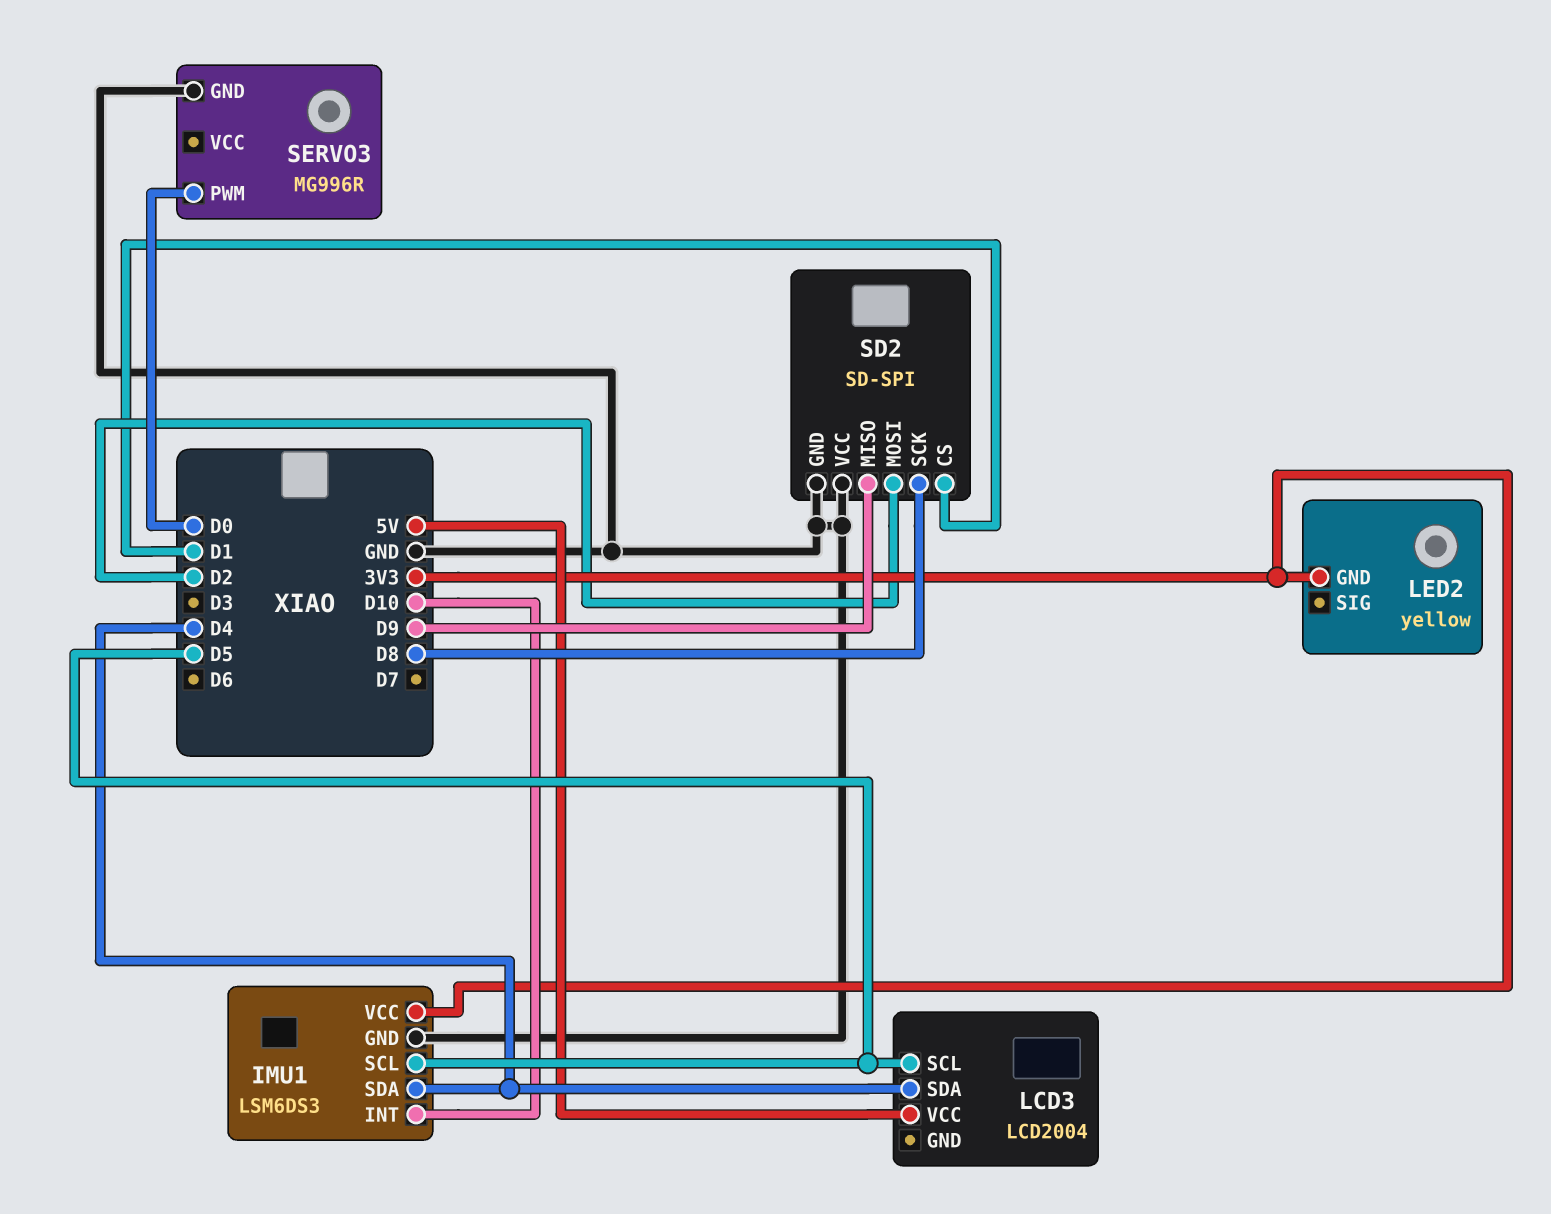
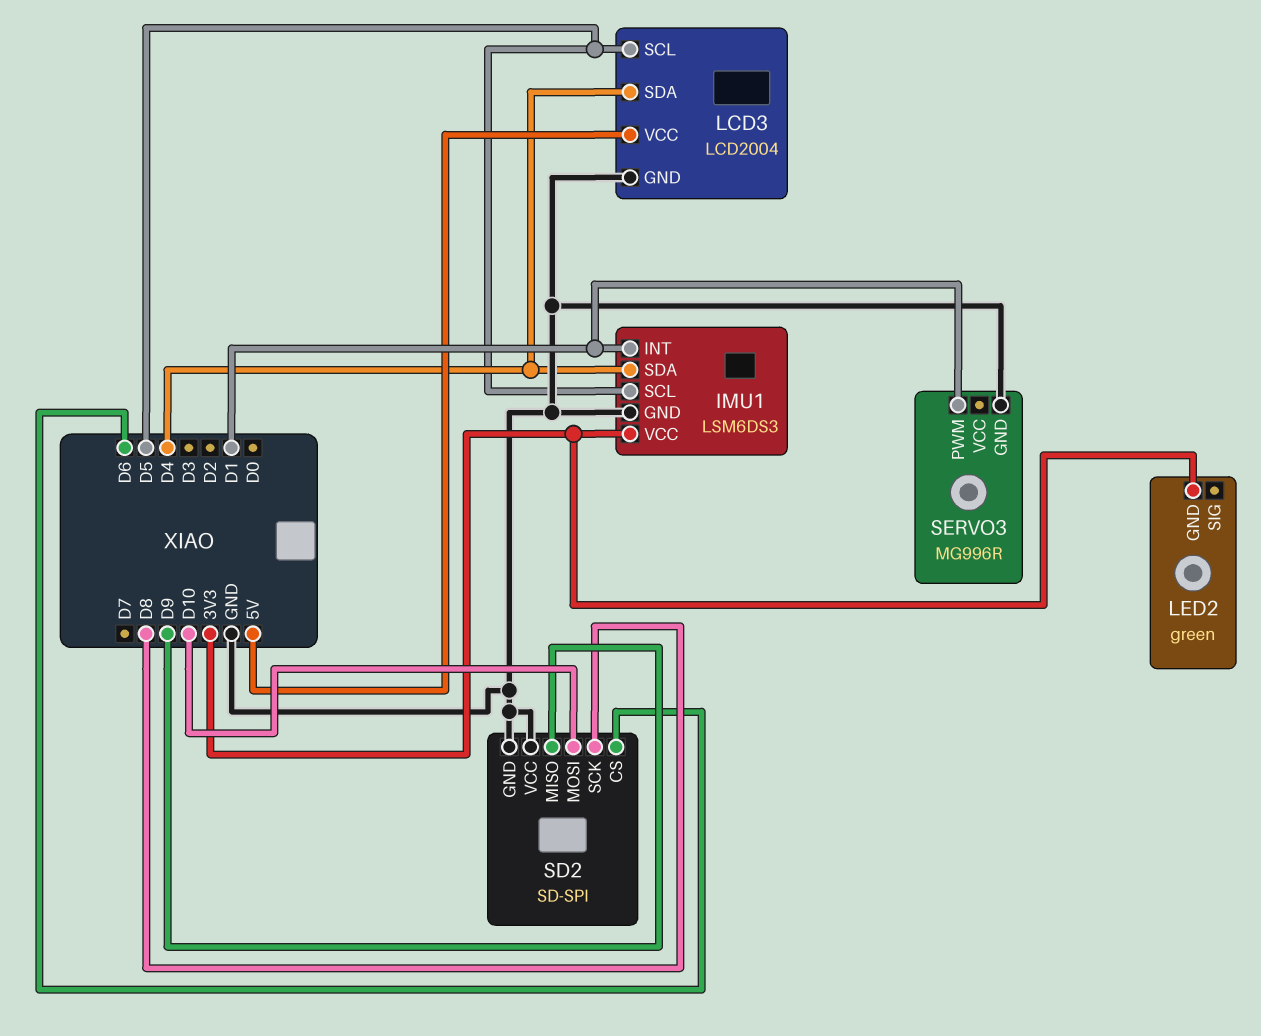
IMU1 pin INT: D10 -> D1
LCD3 pin GND: none -> GND
LED2: yellow -> green
SD2 pin CS: D1 -> D6
SD2 pin MOSI: D2 -> D10
SERVO3 pin PWM: D0 -> D1

